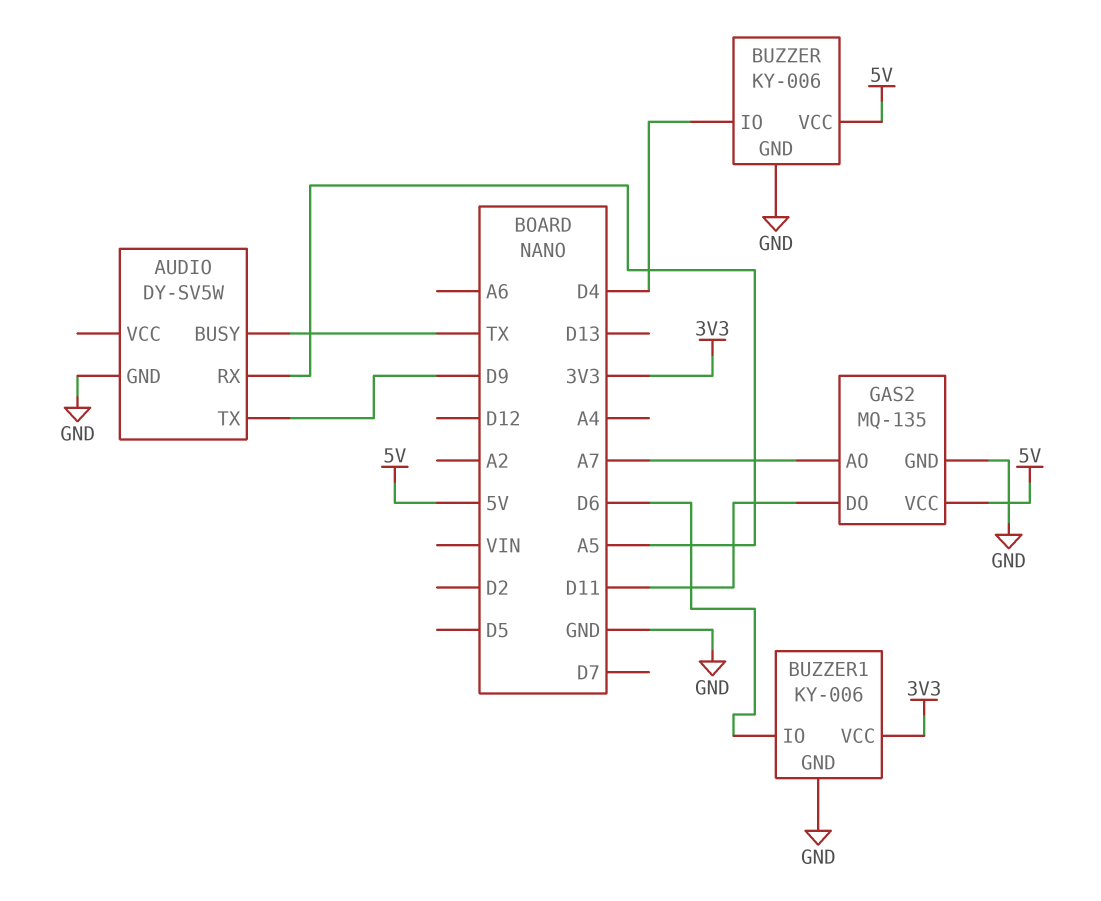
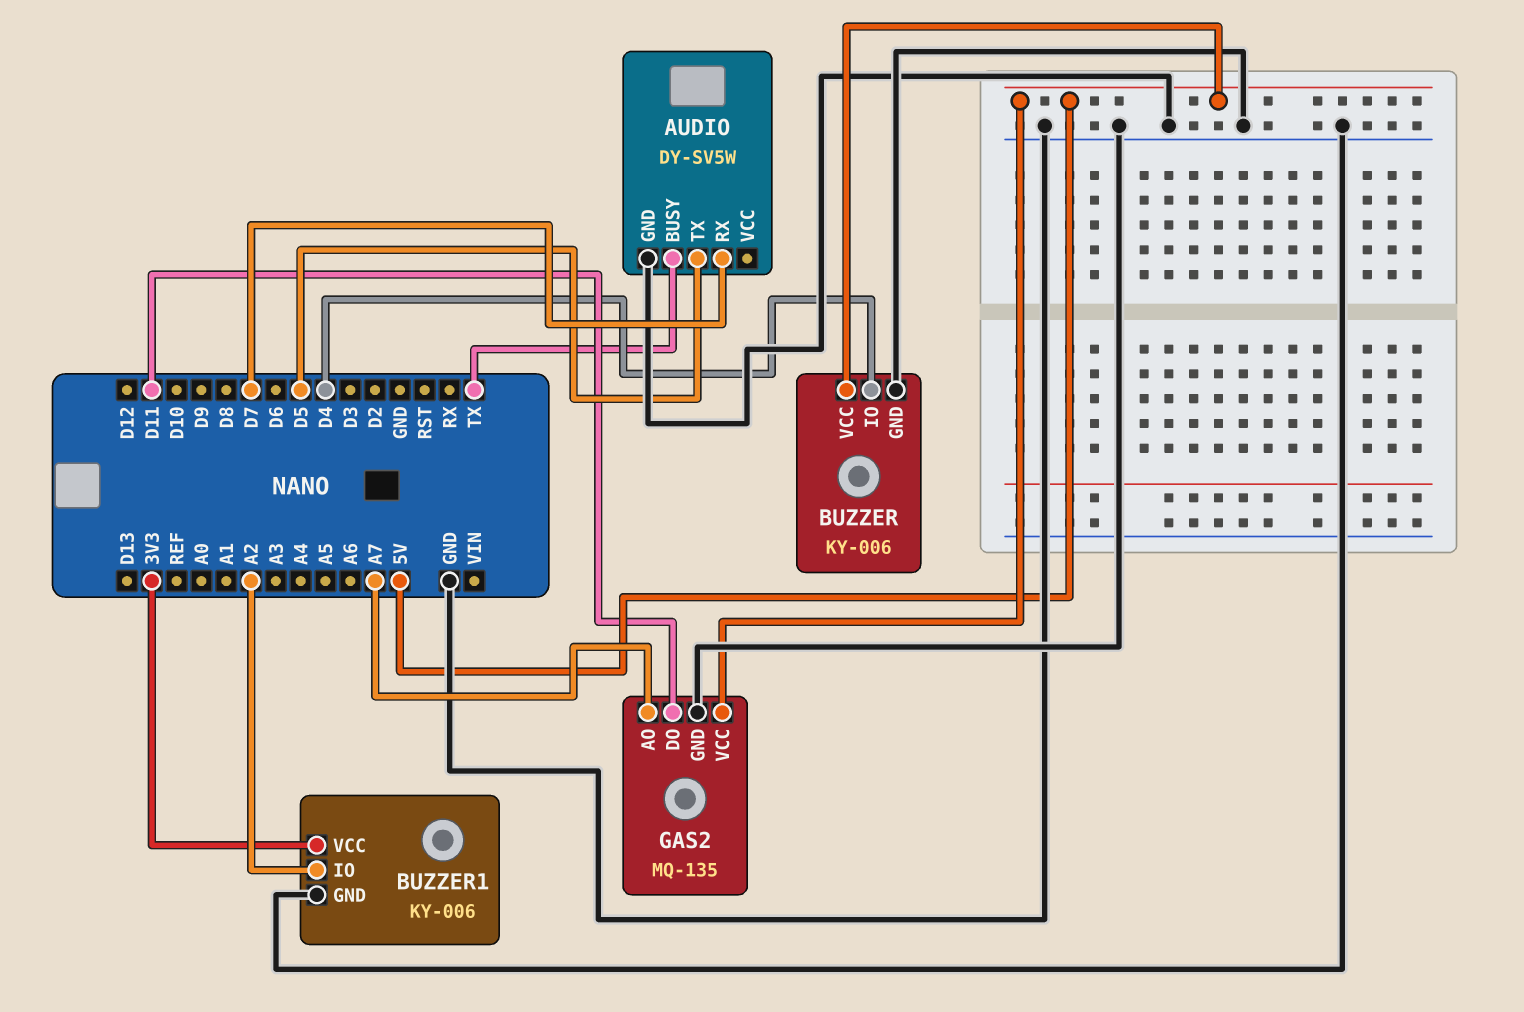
AUDIO pin RX: A5 -> D7
AUDIO pin TX: D9 -> D5
BUZZER1 pin IO: D6 -> A2

